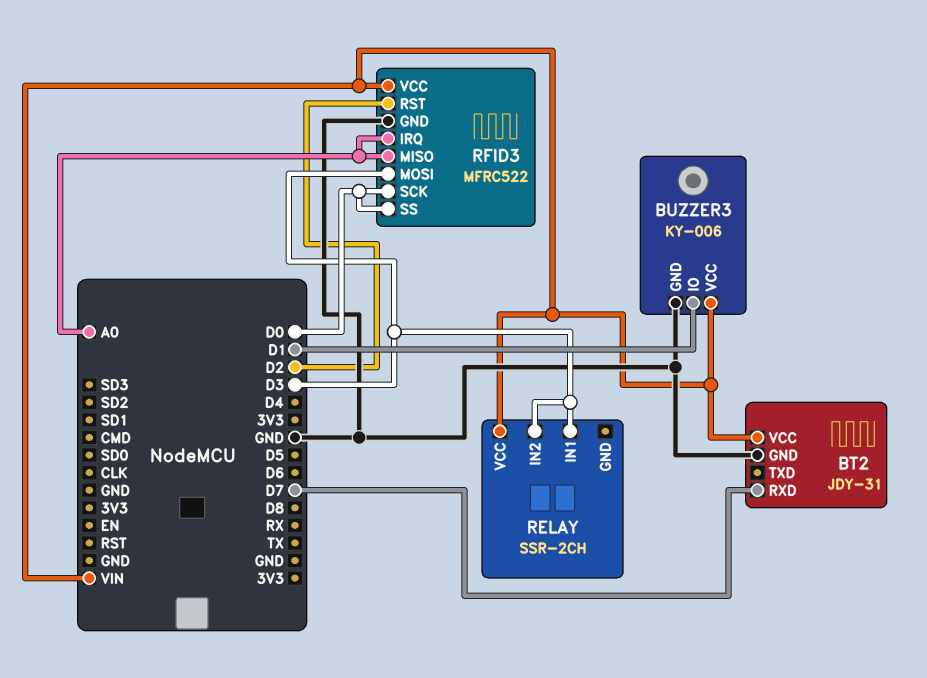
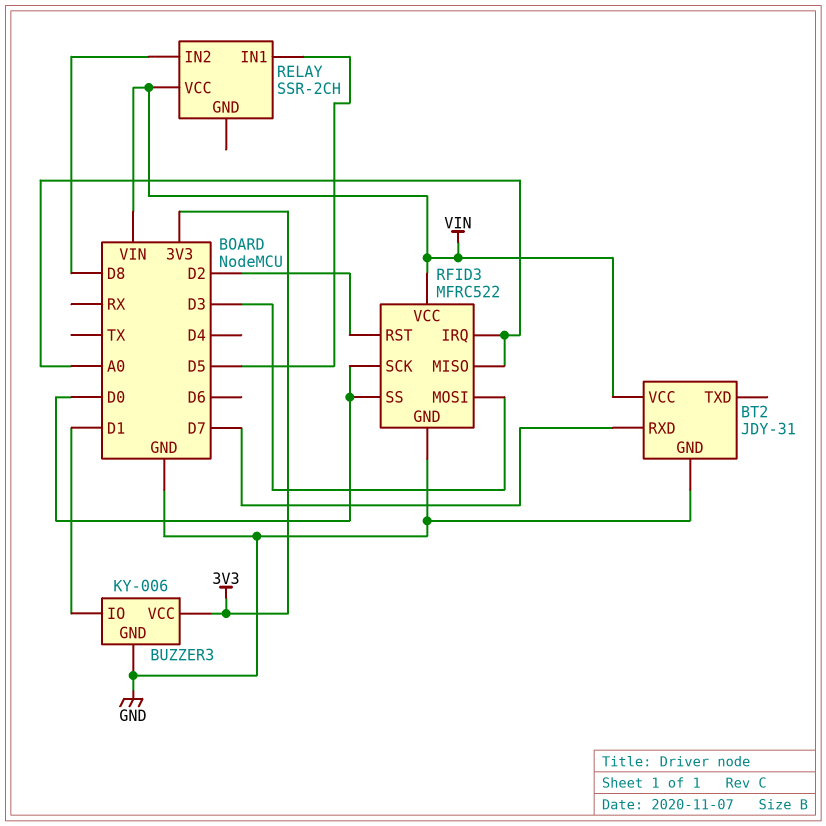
BUZZER3 pin VCC: VIN -> 3V3
RELAY pin IN1: D3 -> D5
RELAY pin IN2: D3 -> D8

